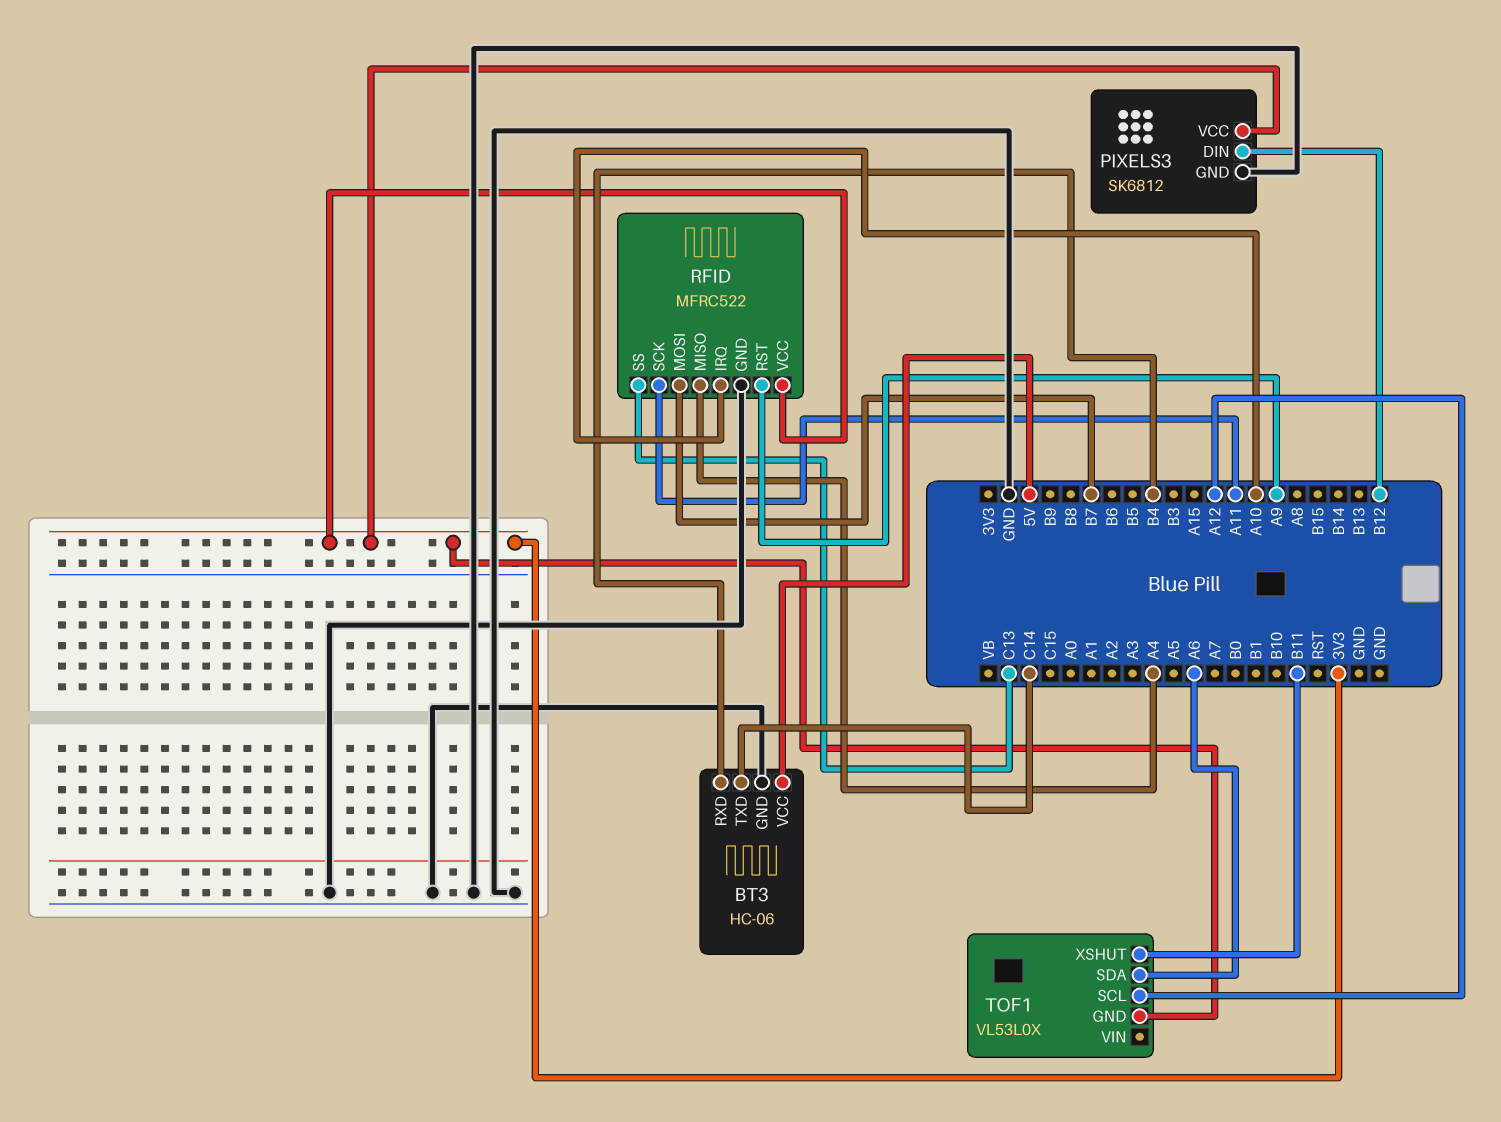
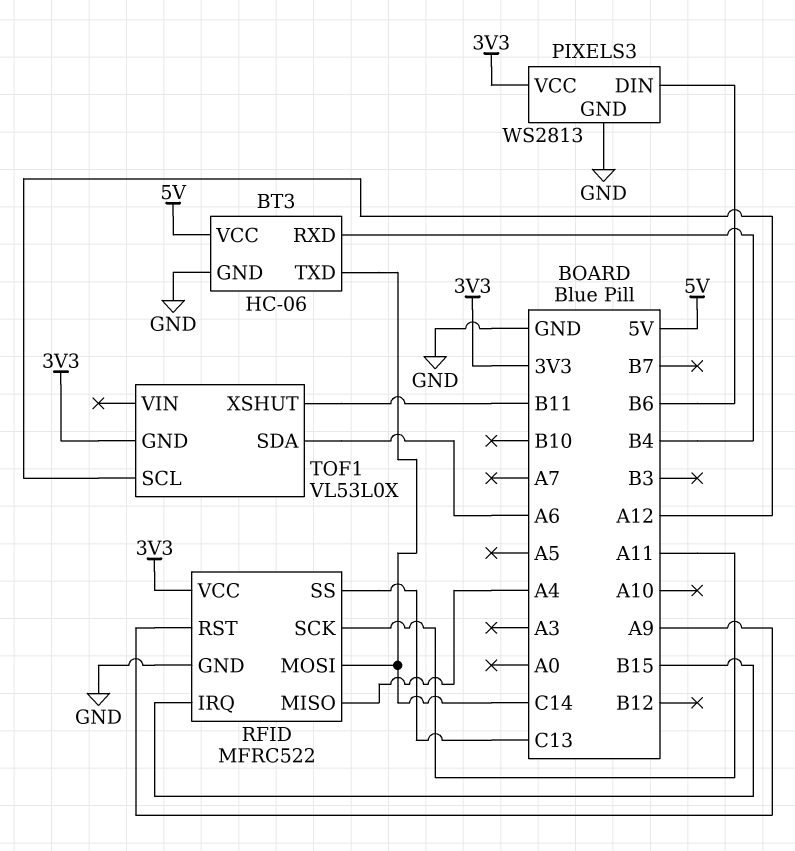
PIXELS3: SK6812 -> WS2813
PIXELS3 pin DIN: B12 -> B6
RFID pin IRQ: A10 -> B15
RFID pin MOSI: B7 -> C14

